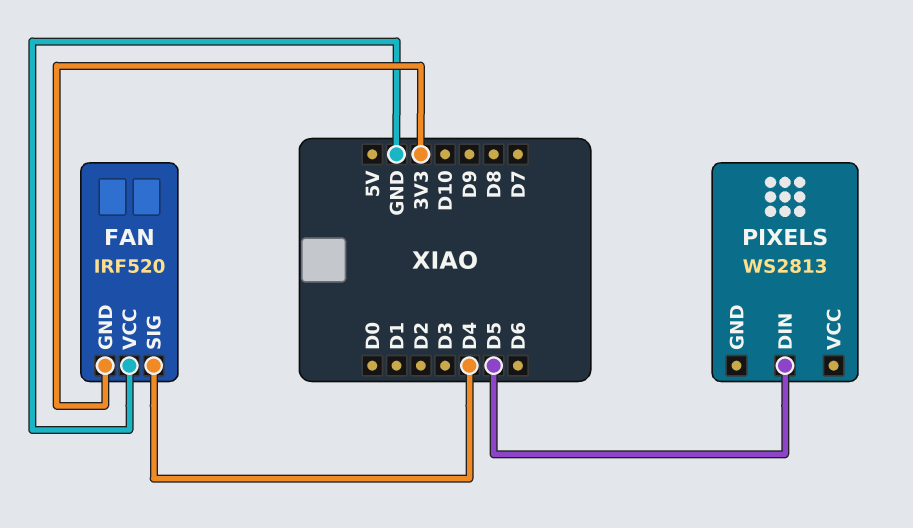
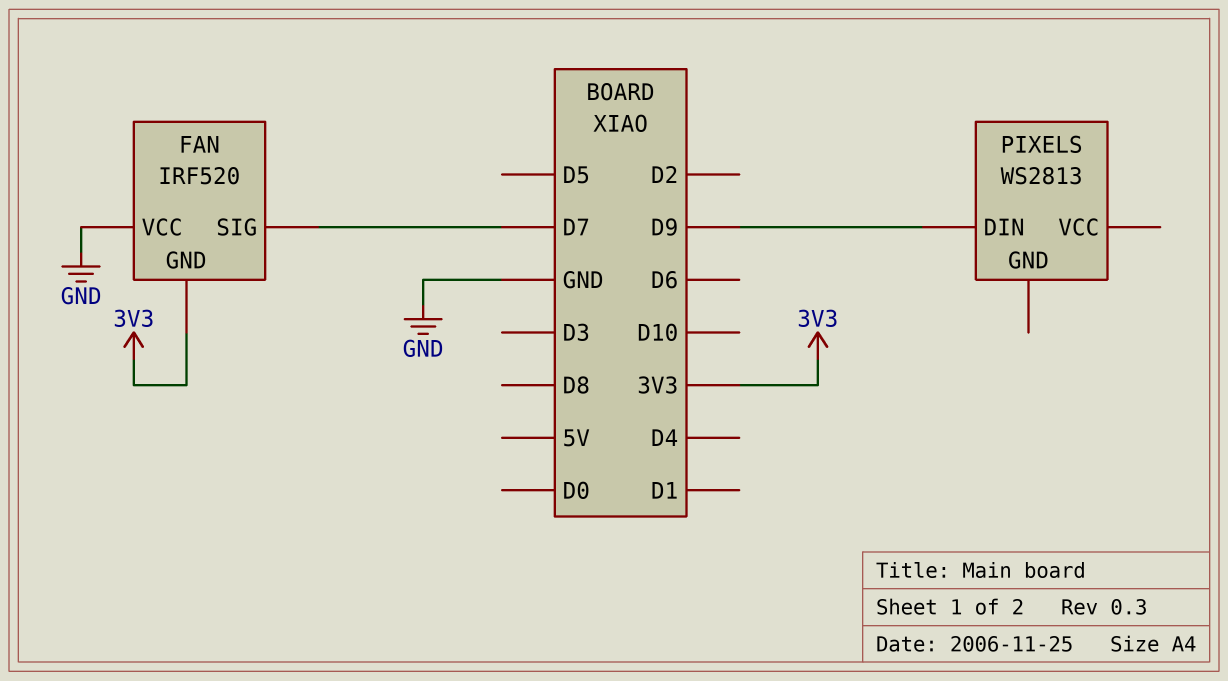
FAN pin SIG: D4 -> D7
PIXELS pin DIN: D5 -> D9

